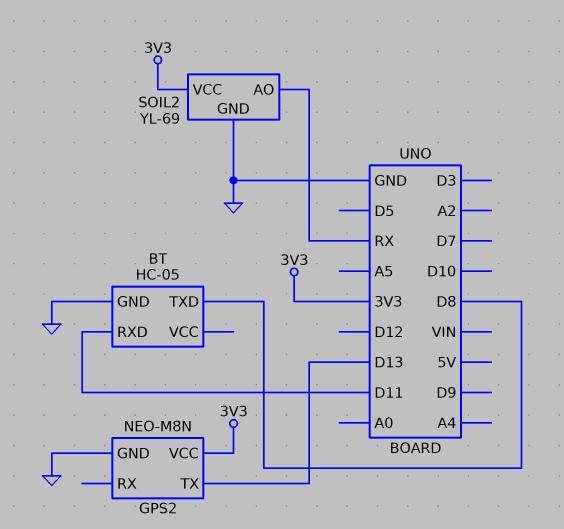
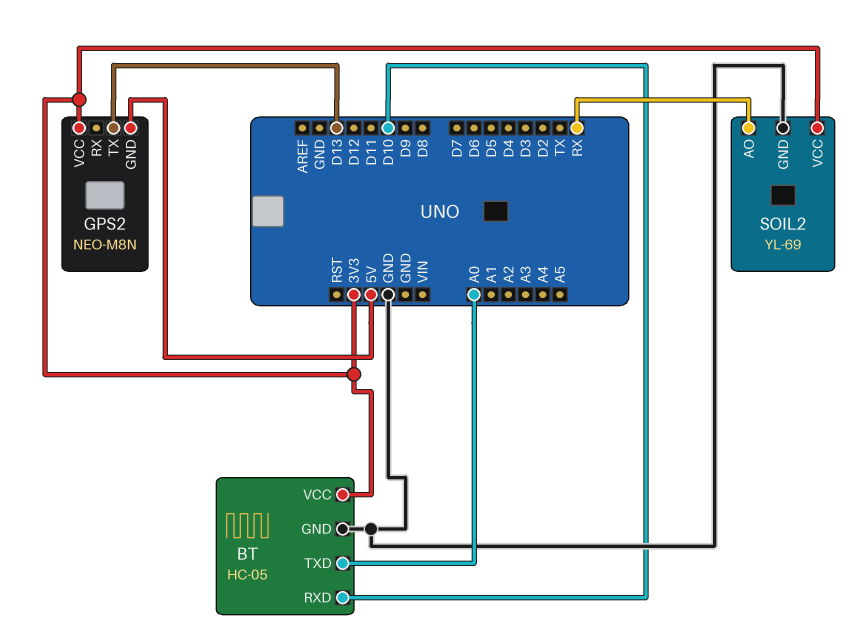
BT pin RXD: D11 -> D10
BT pin TXD: D8 -> A0
BT pin VCC: none -> 3V3
GPS2 pin GND: GND -> 5V

